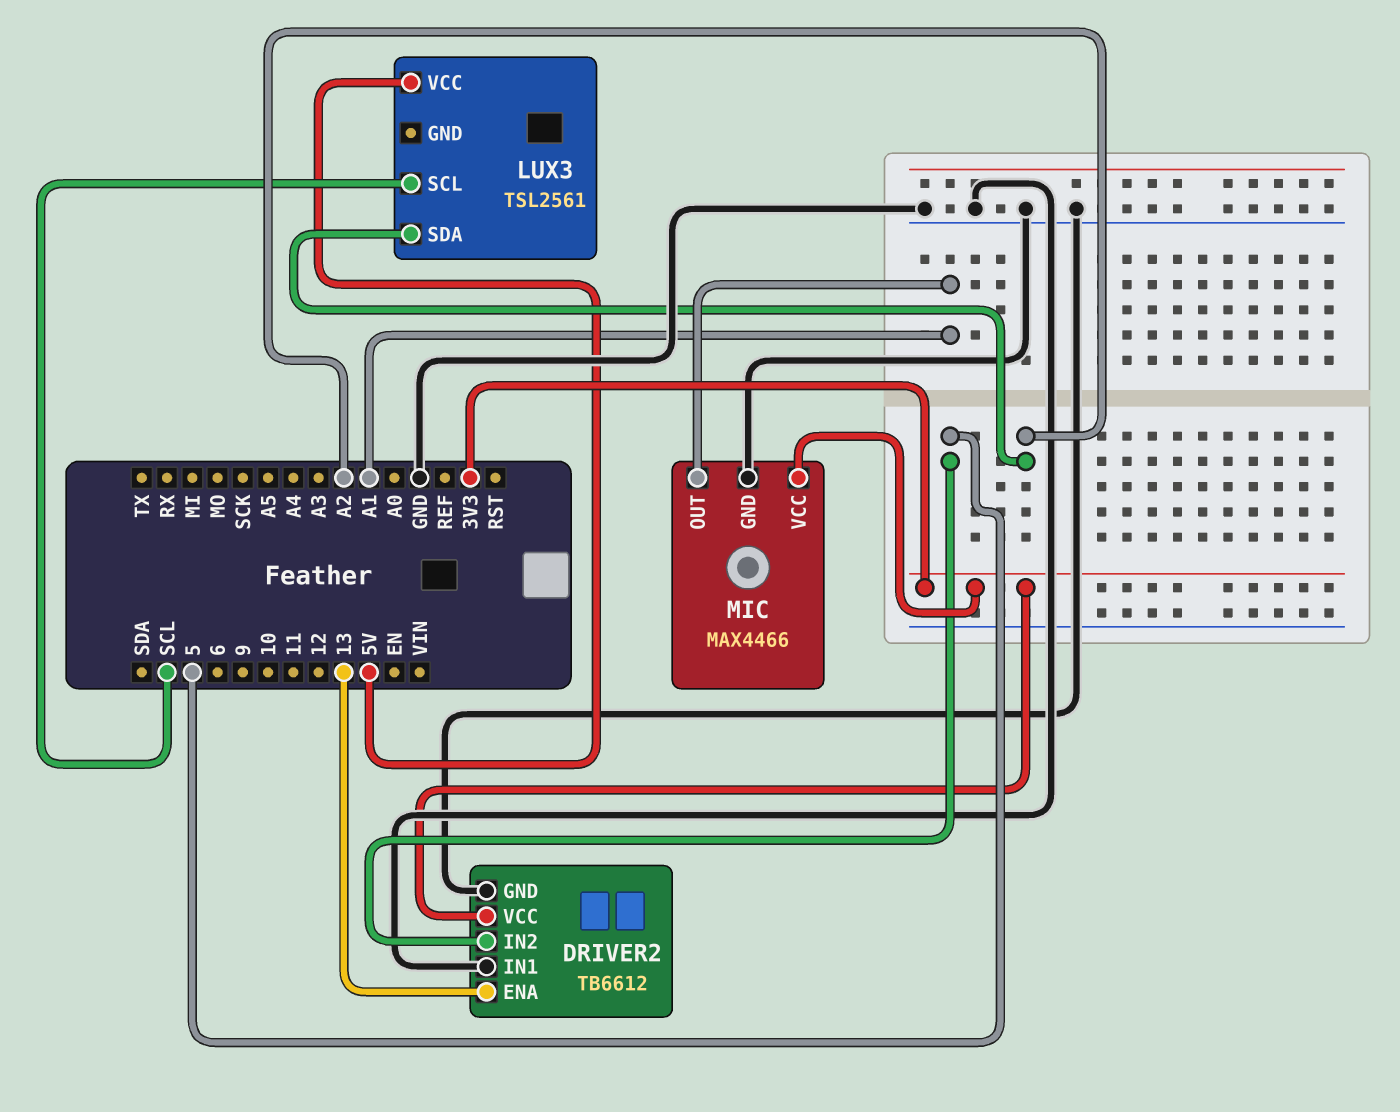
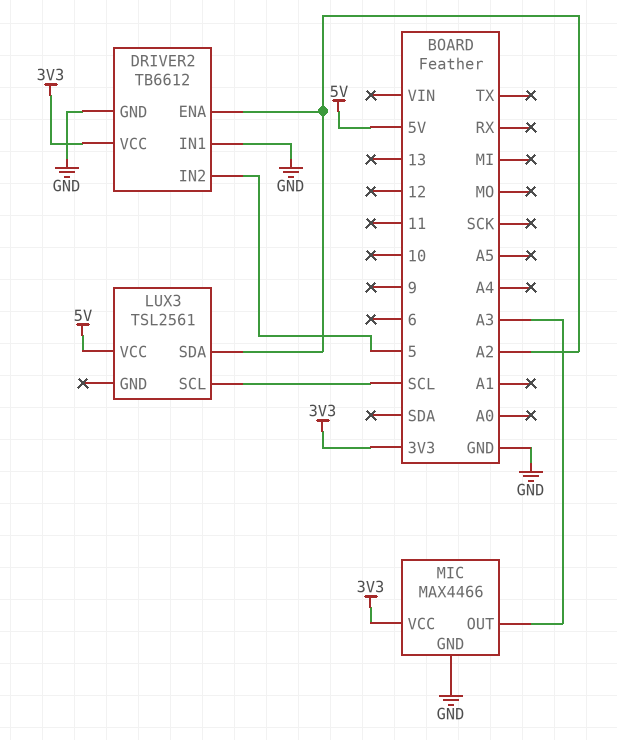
DRIVER2 pin ENA: 13 -> A2
MIC pin OUT: A1 -> A3

